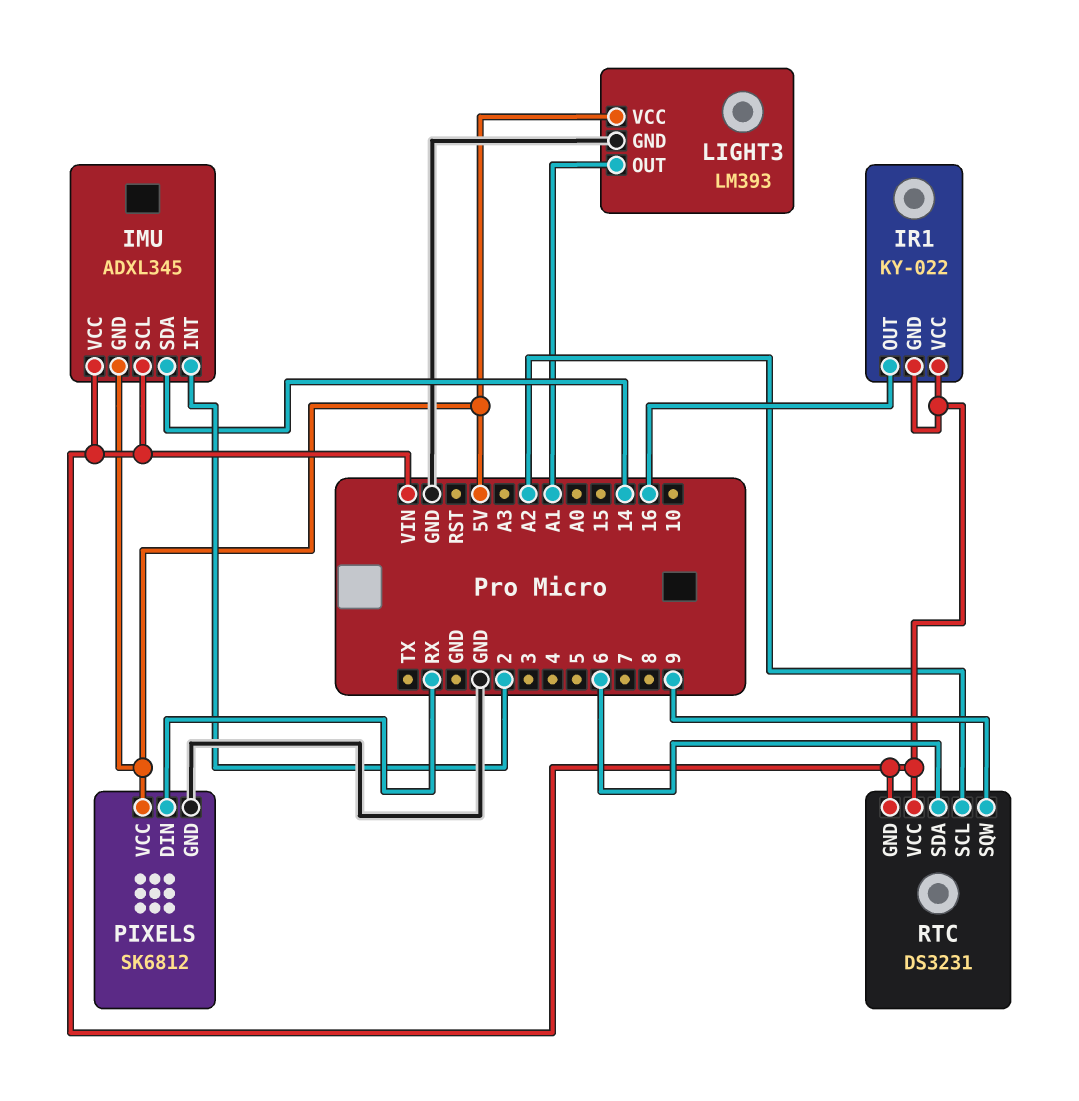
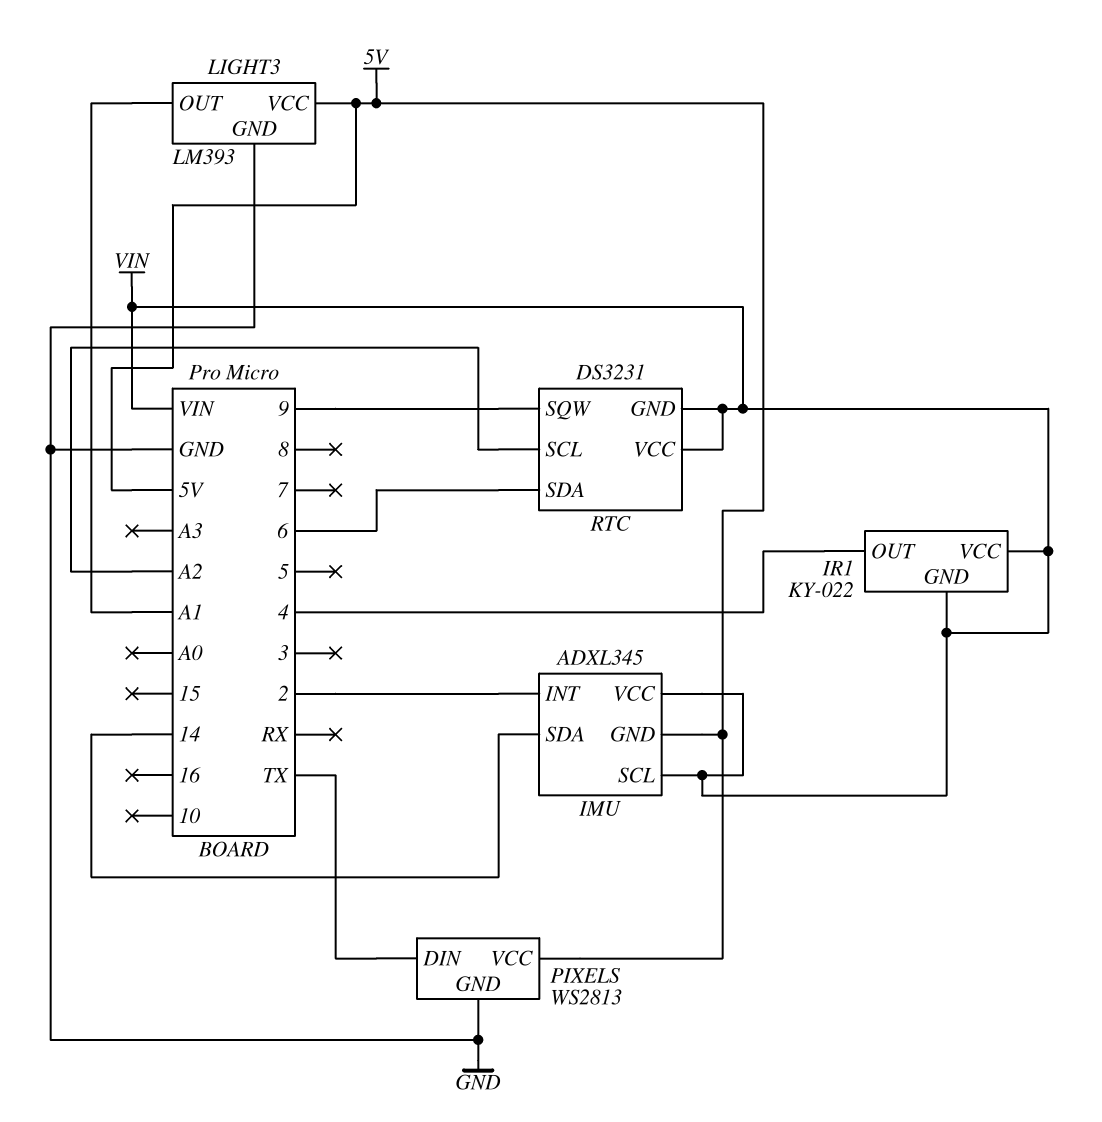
IR1 pin OUT: 16 -> 4
PIXELS: SK6812 -> WS2813
PIXELS pin DIN: RX -> TX

